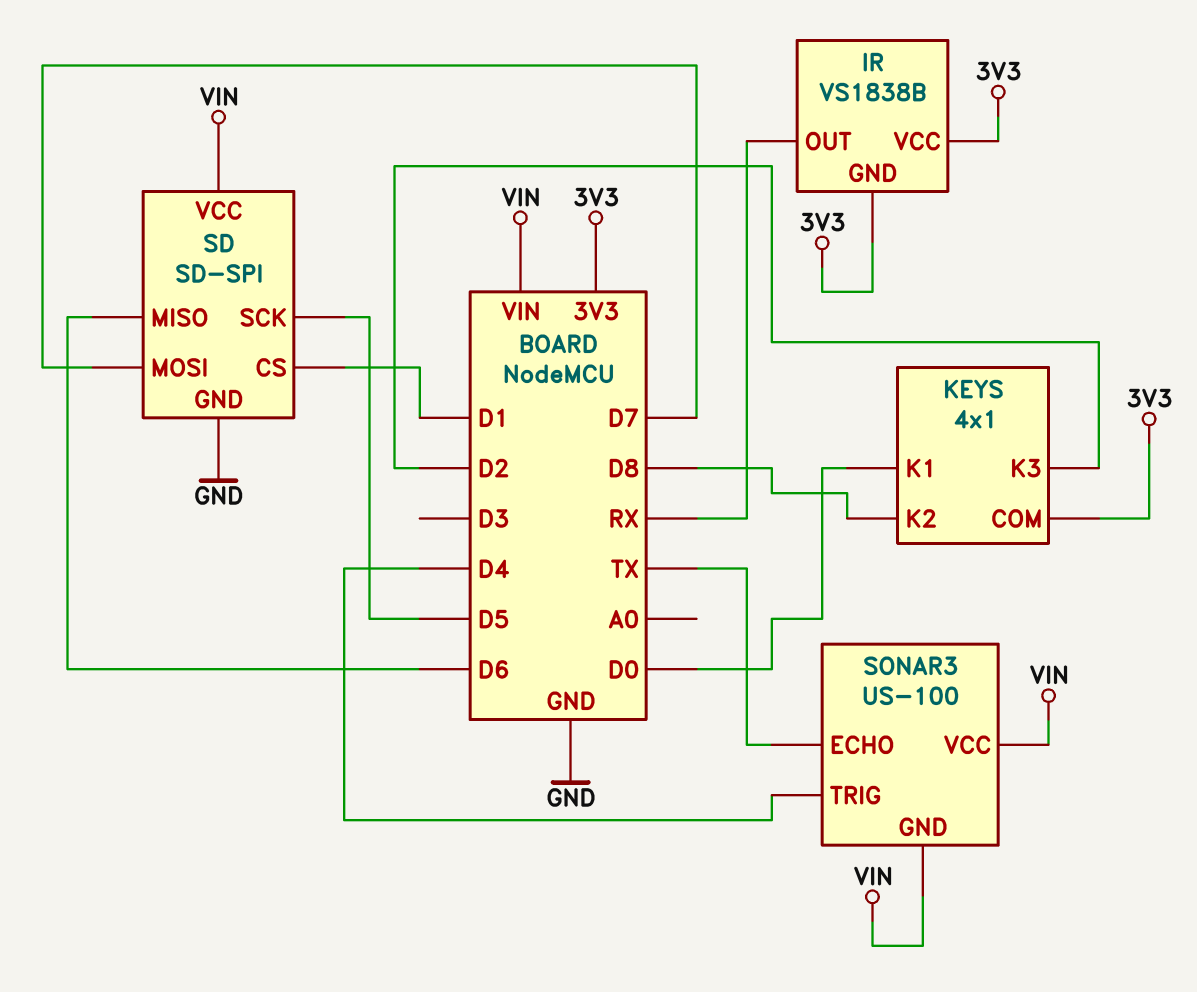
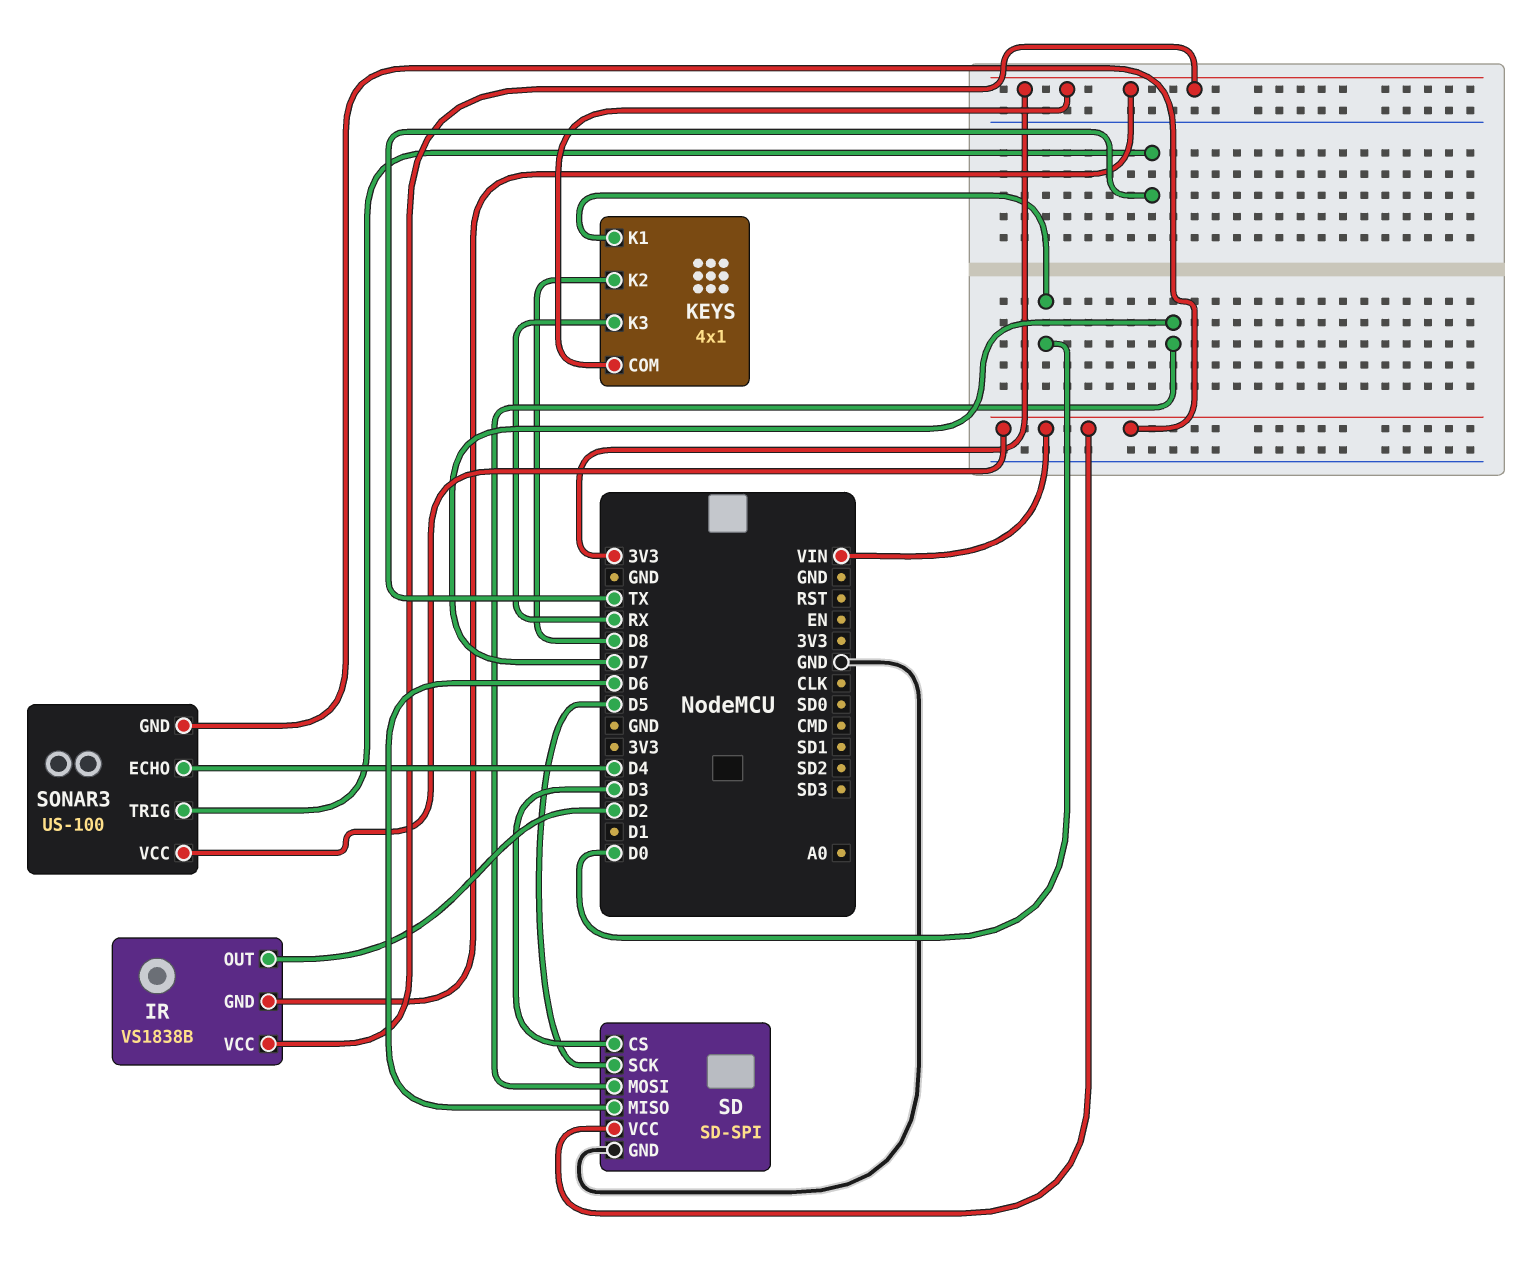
IR pin OUT: RX -> D2
KEYS pin K3: D2 -> RX
SD pin CS: D1 -> D3
SONAR3 pin ECHO: TX -> D4
SONAR3 pin TRIG: D4 -> TX

